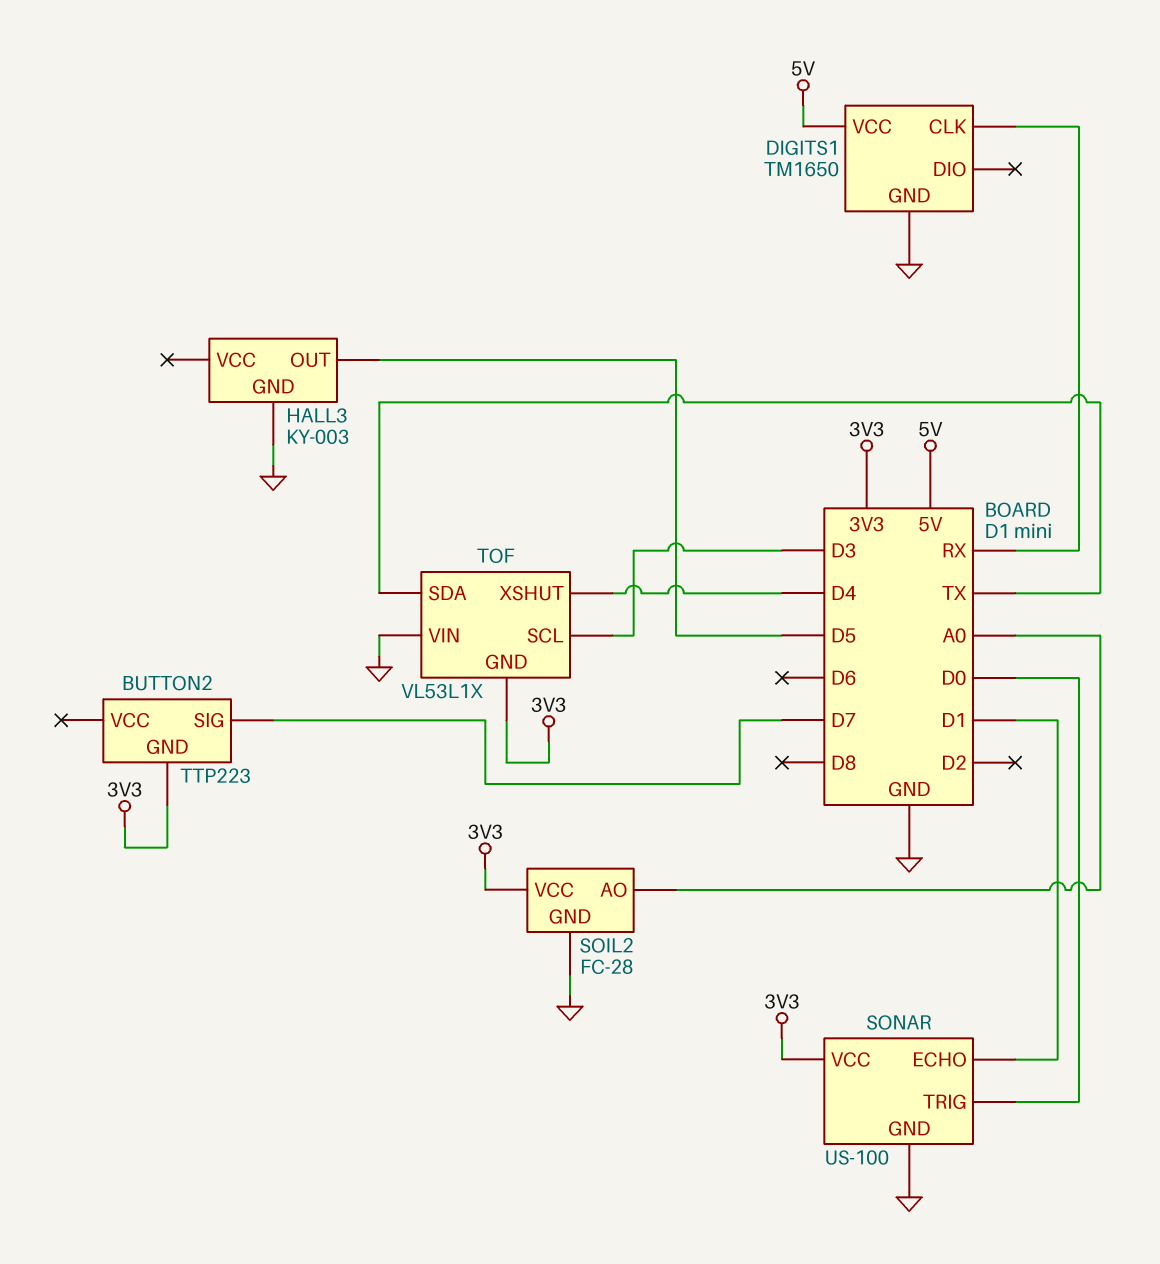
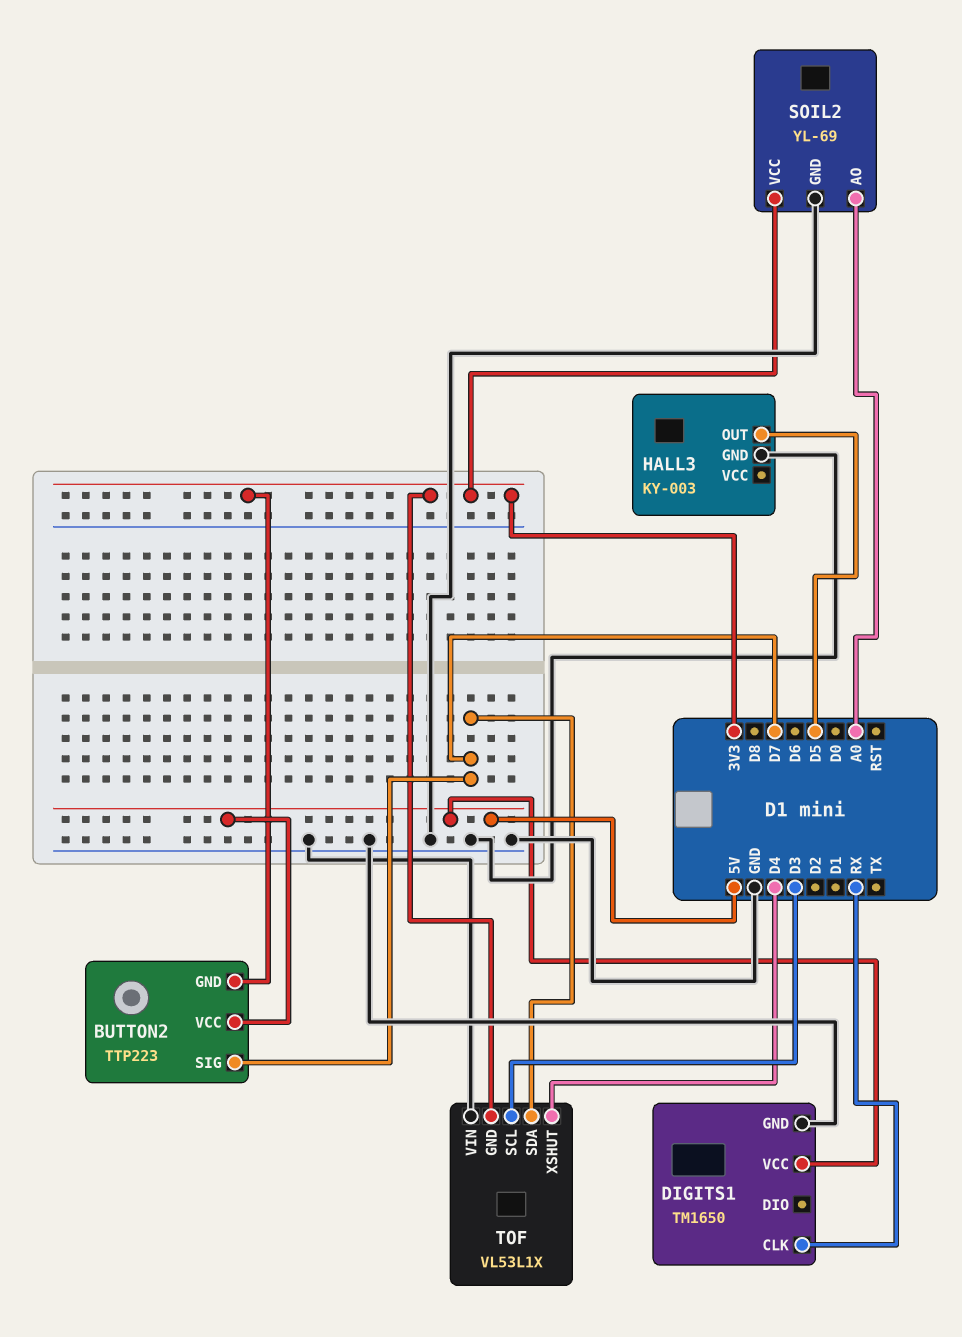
BUTTON2 pin VCC: none -> 5V
SOIL2: FC-28 -> YL-69
SONAR: US-100 -> none
SONAR pin ECHO: D1 -> none
SONAR pin GND: GND -> none
SONAR pin TRIG: D0 -> none
SONAR pin VCC: 3V3 -> none
TOF pin SDA: TX -> D7

